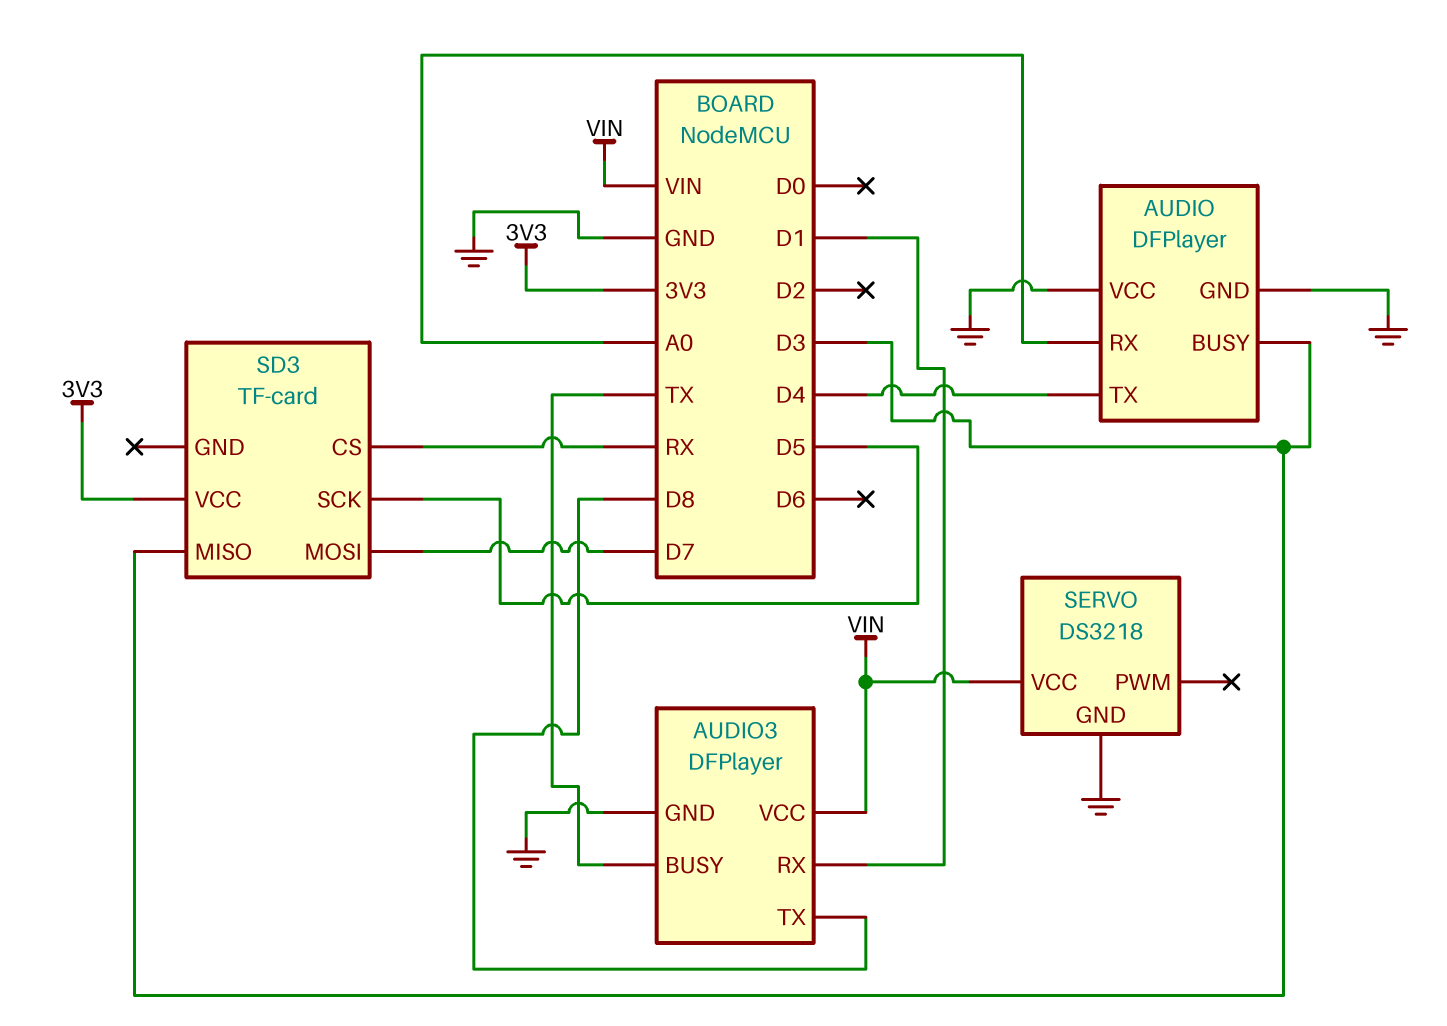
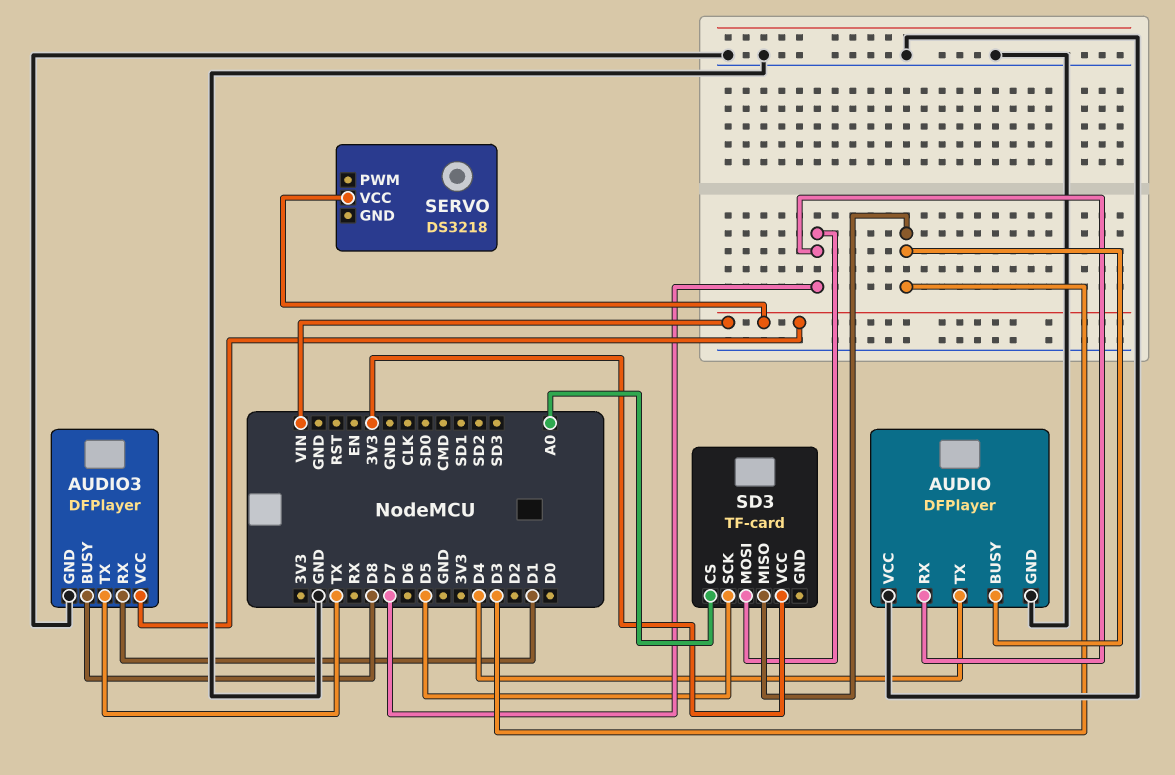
AUDIO pin RX: A0 -> D7
AUDIO3 pin BUSY: TX -> D8
AUDIO3 pin TX: D8 -> TX
SD3 pin CS: RX -> A0
SERVO pin GND: GND -> none

